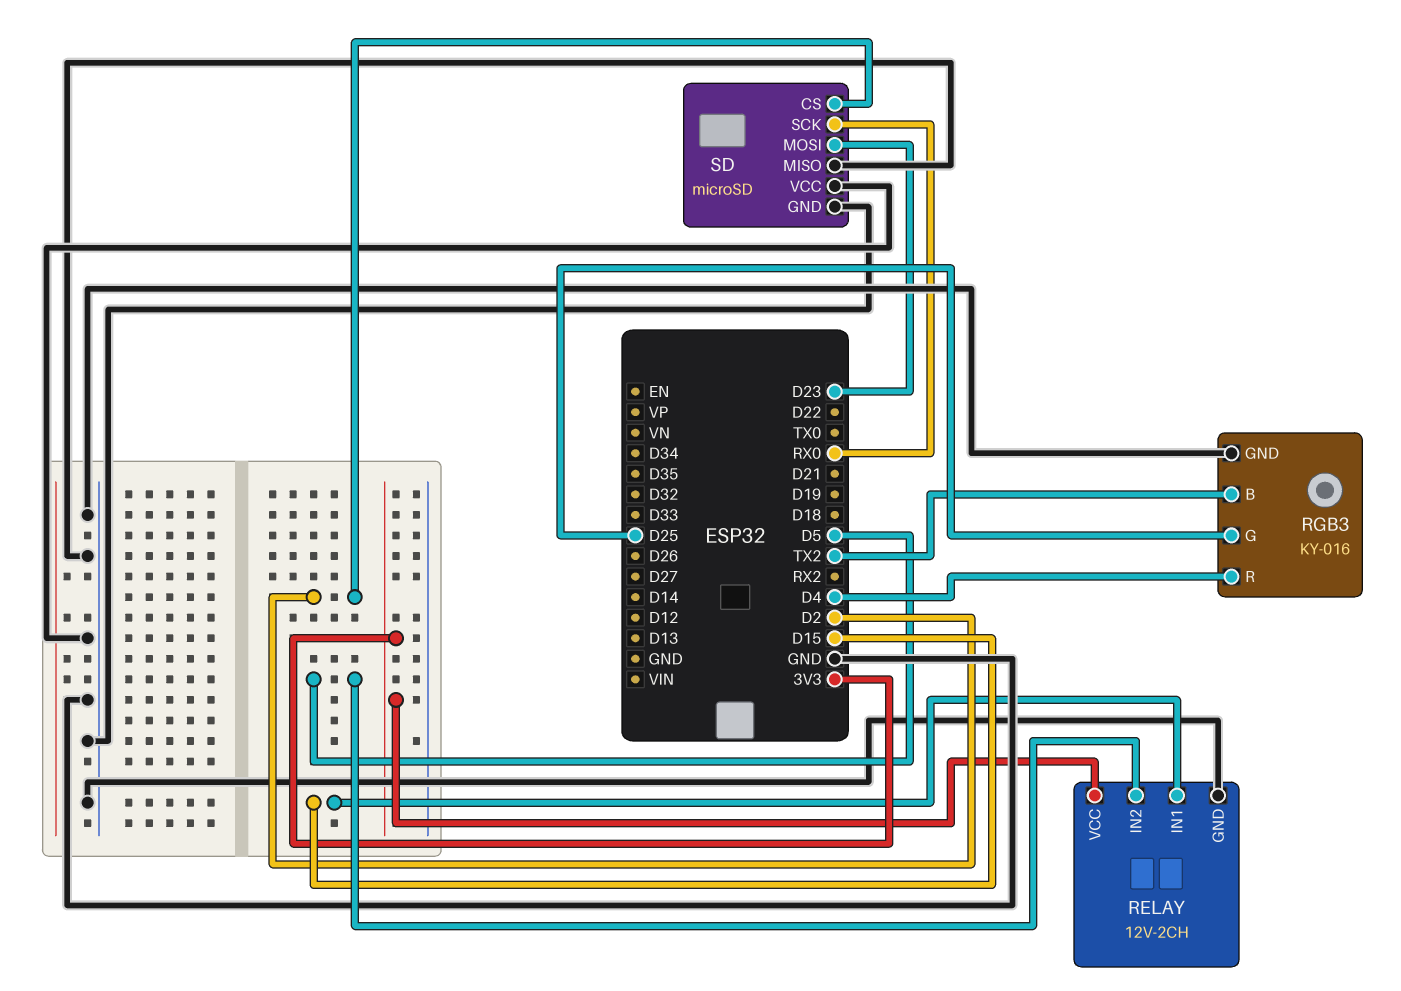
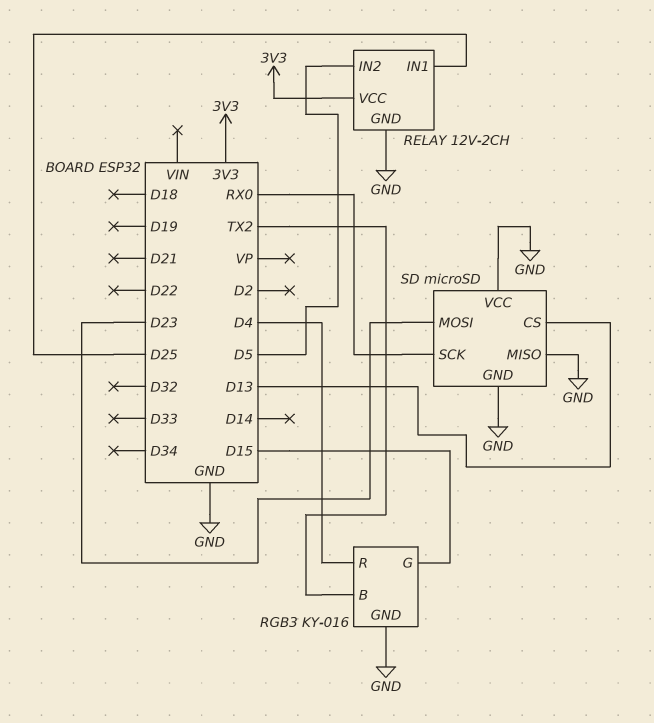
RELAY pin IN1: D15 -> D25
RGB3 pin G: D25 -> D15
SD pin CS: D2 -> D13

